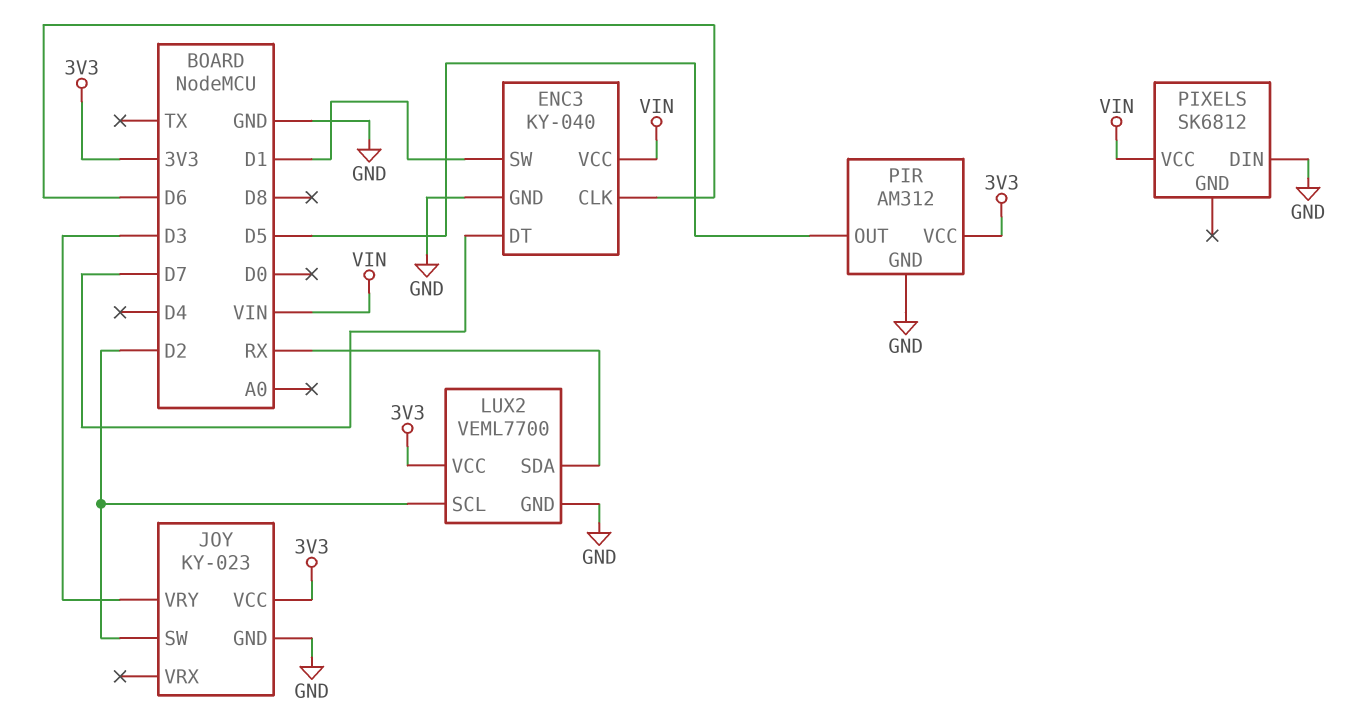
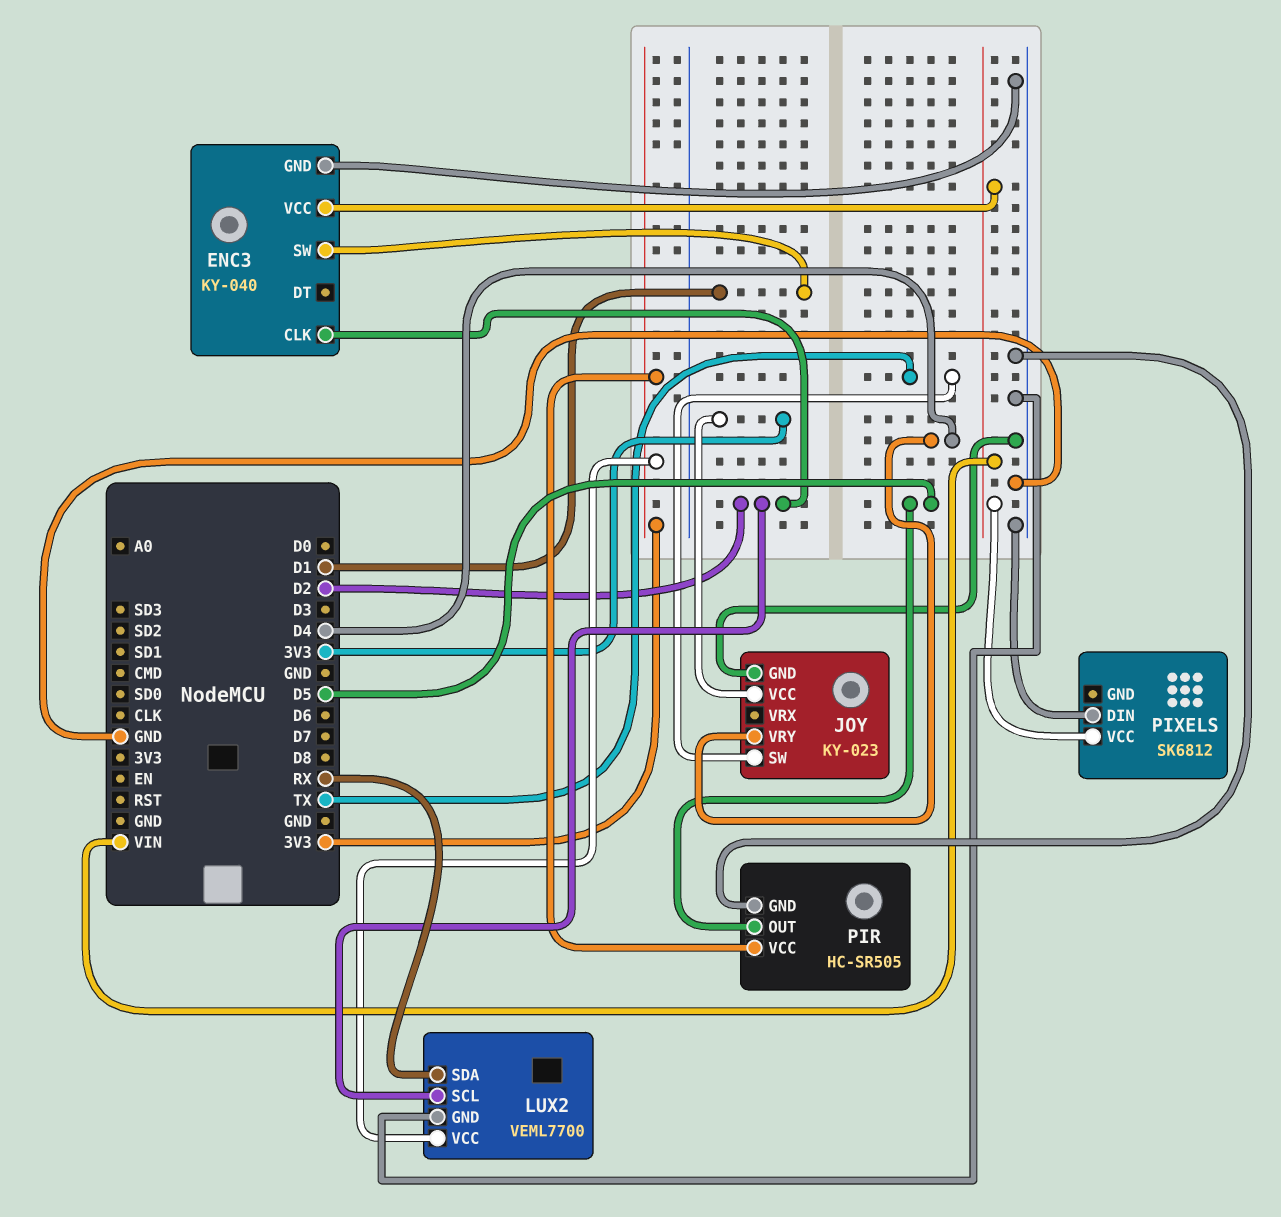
ENC3 pin CLK: D6 -> D2
ENC3 pin DT: D7 -> none
JOY pin SW: D2 -> TX
JOY pin VRY: D3 -> D4
PIR: AM312 -> HC-SR505

